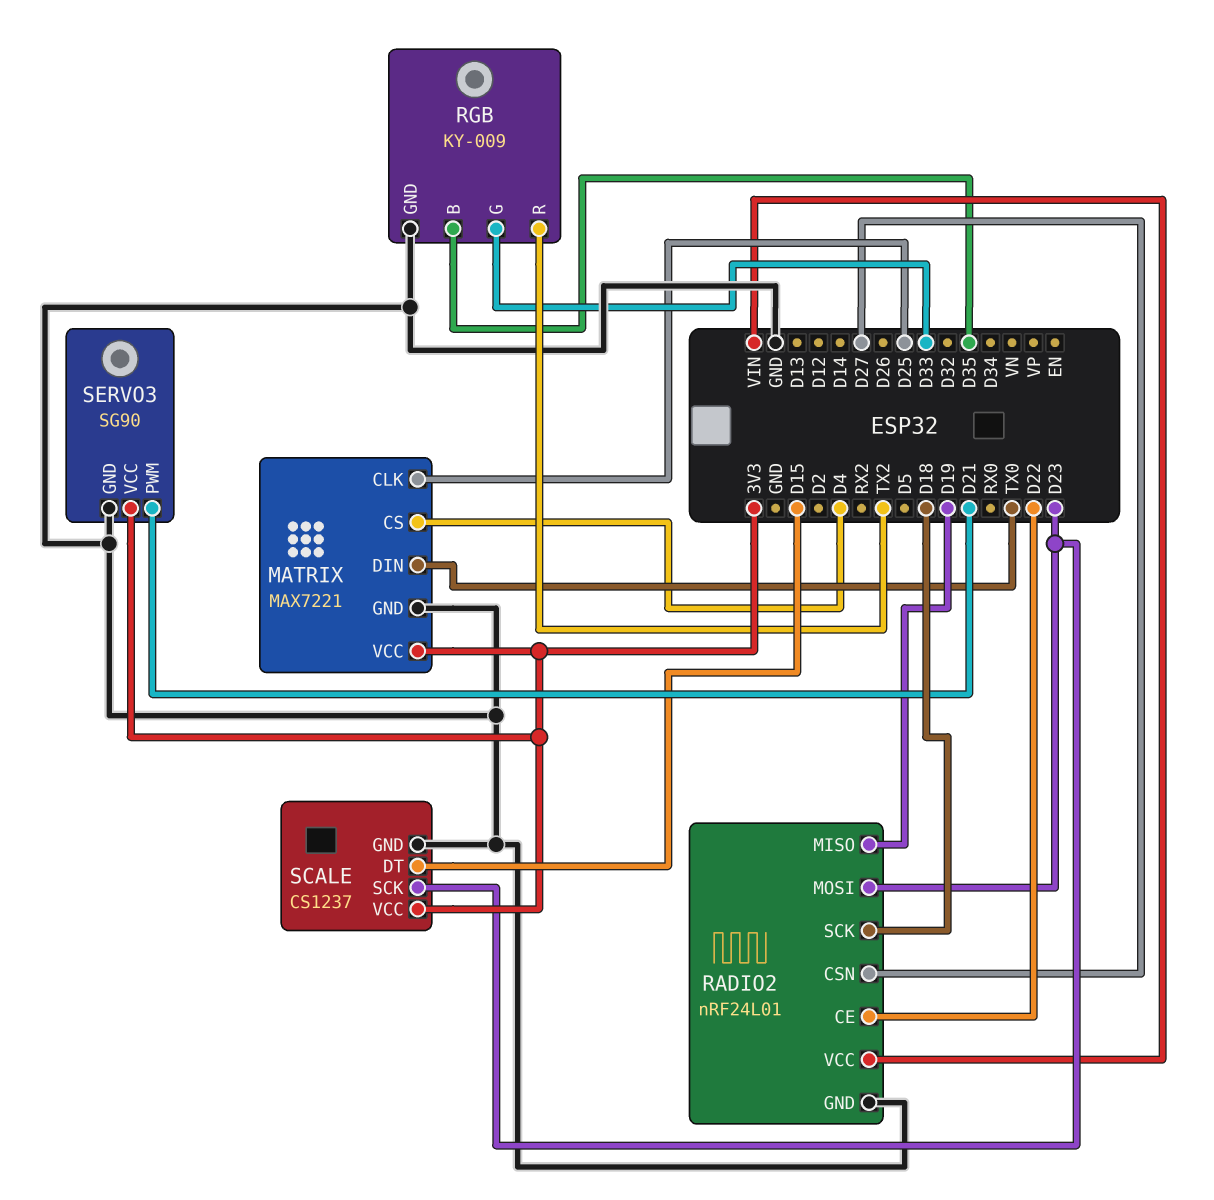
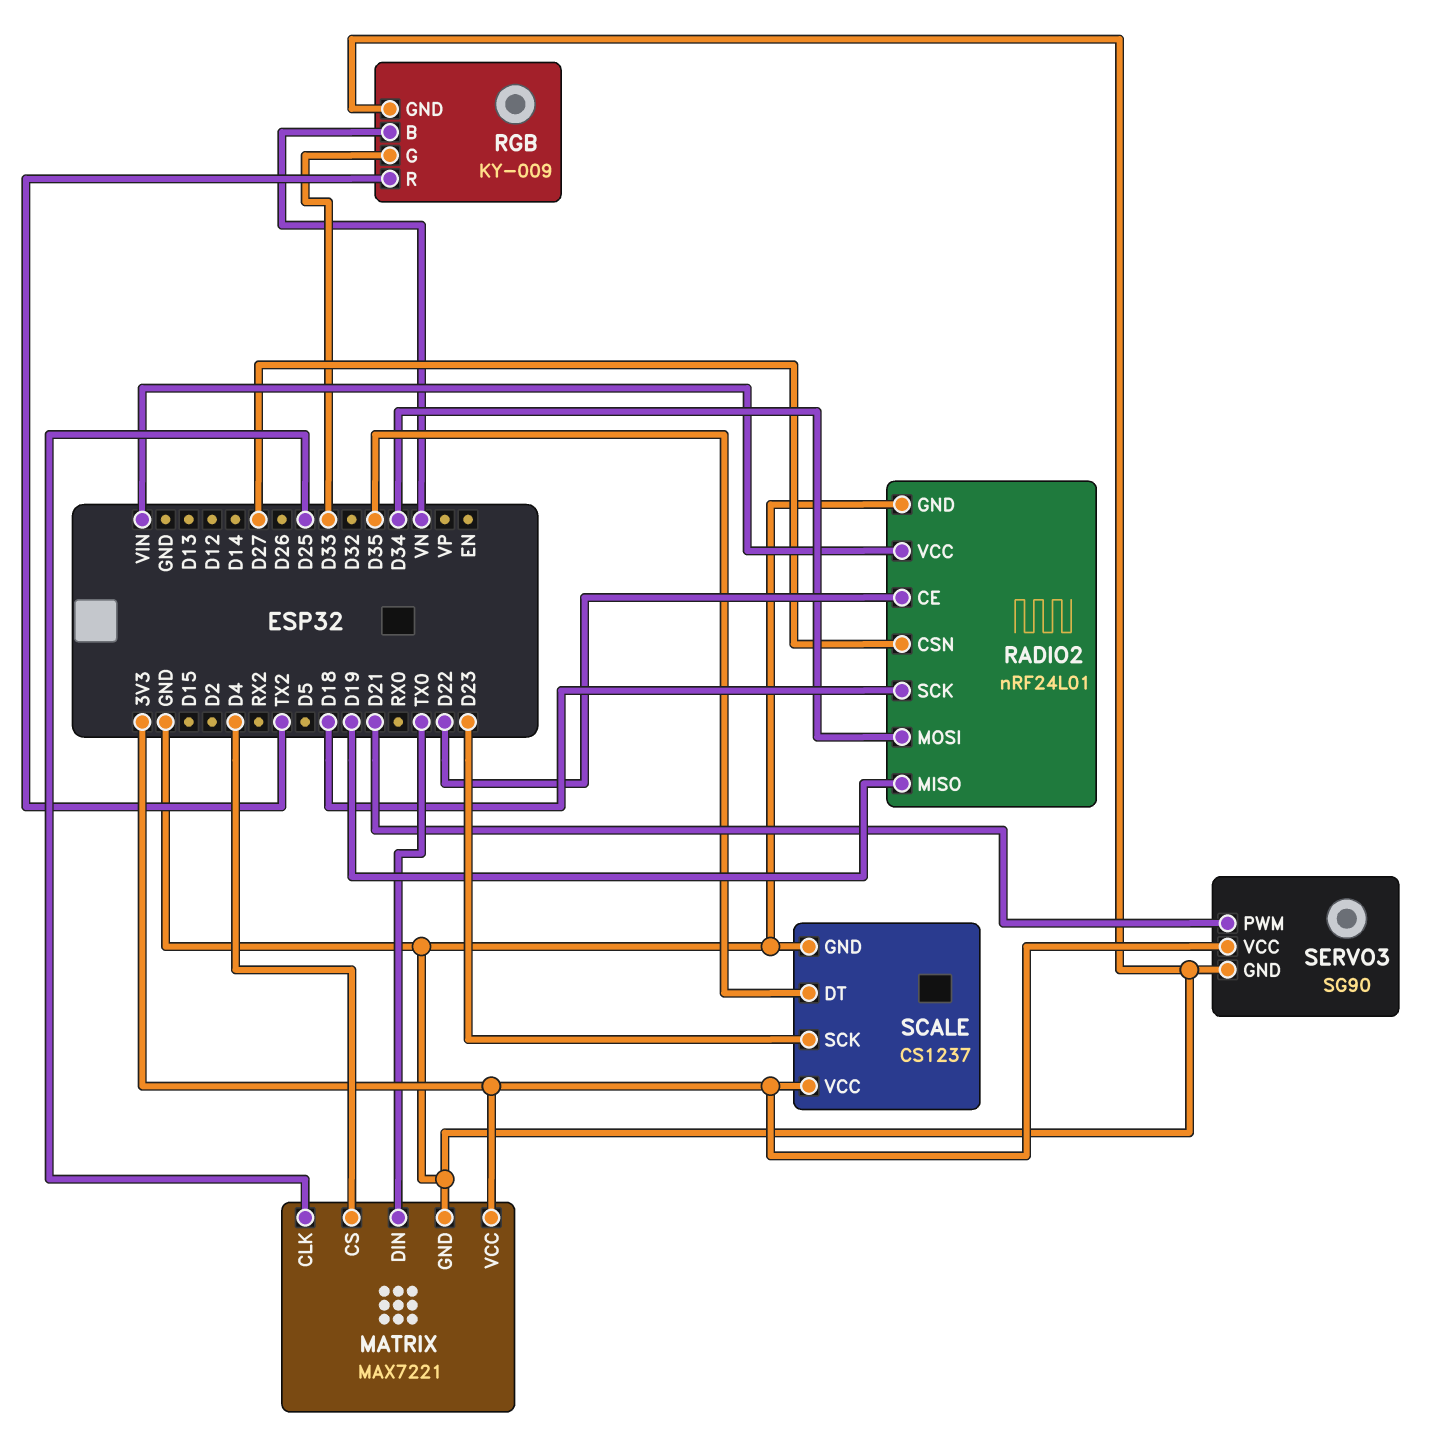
RADIO2 pin MOSI: D23 -> D34
RGB pin B: D35 -> VN
SCALE pin DT: D15 -> D35

